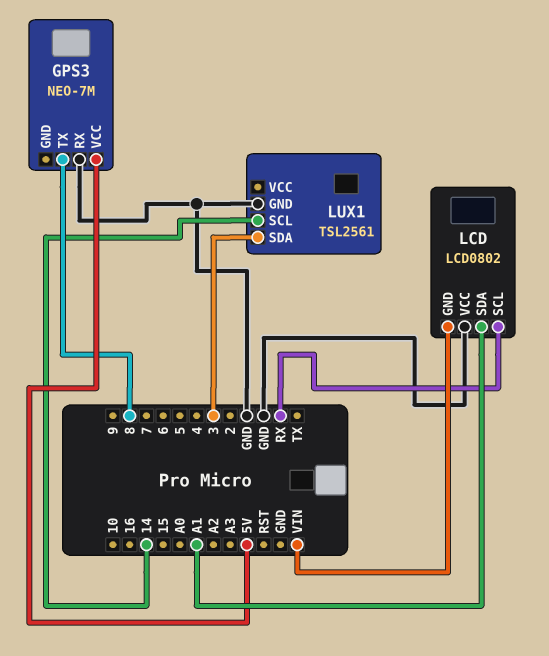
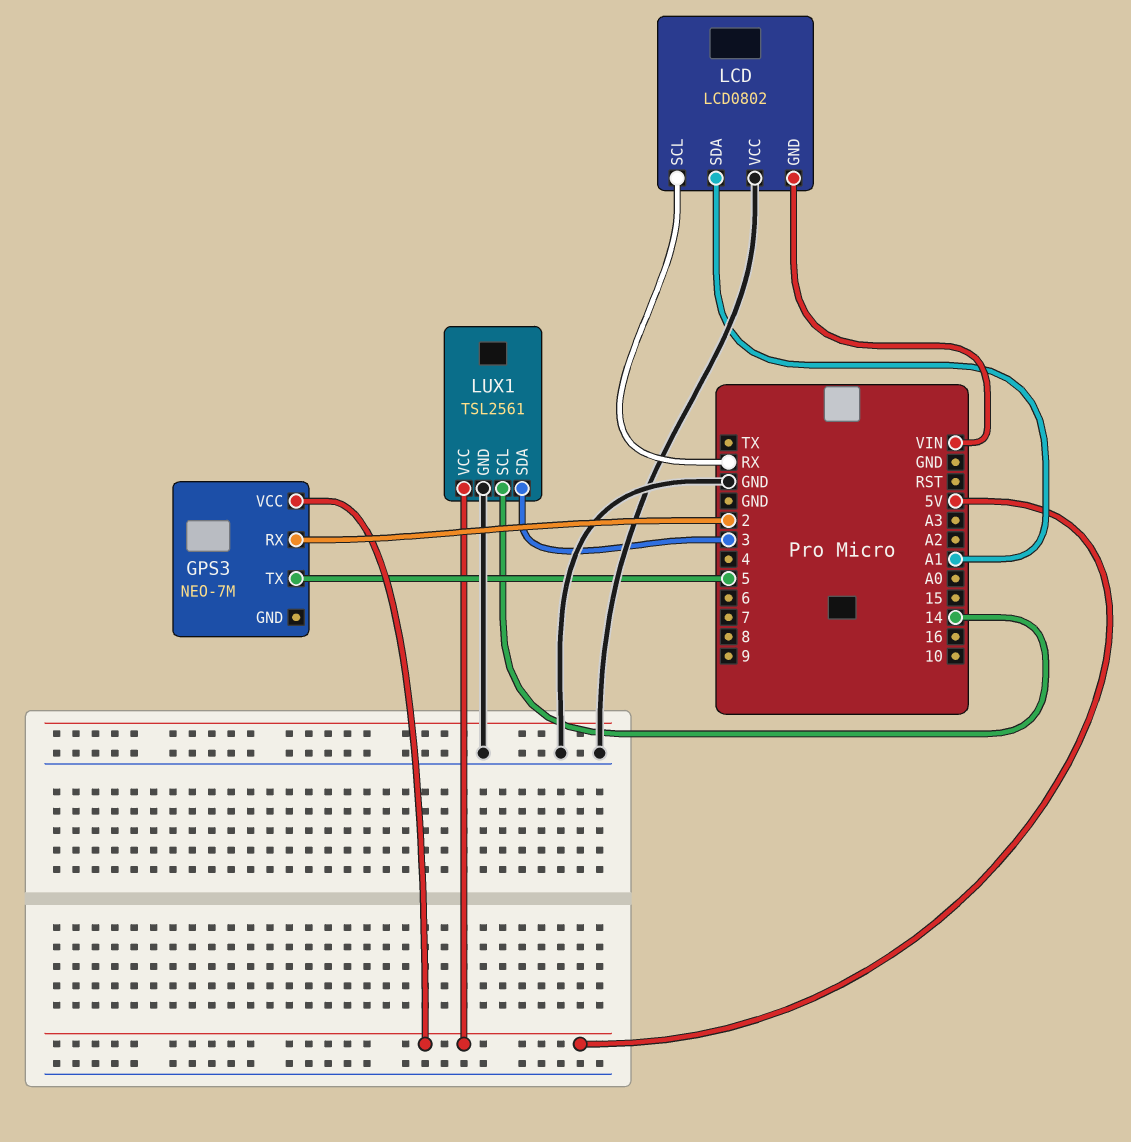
GPS3 pin RX: GND -> 2
GPS3 pin TX: 8 -> 5
LUX1 pin VCC: none -> 5V

